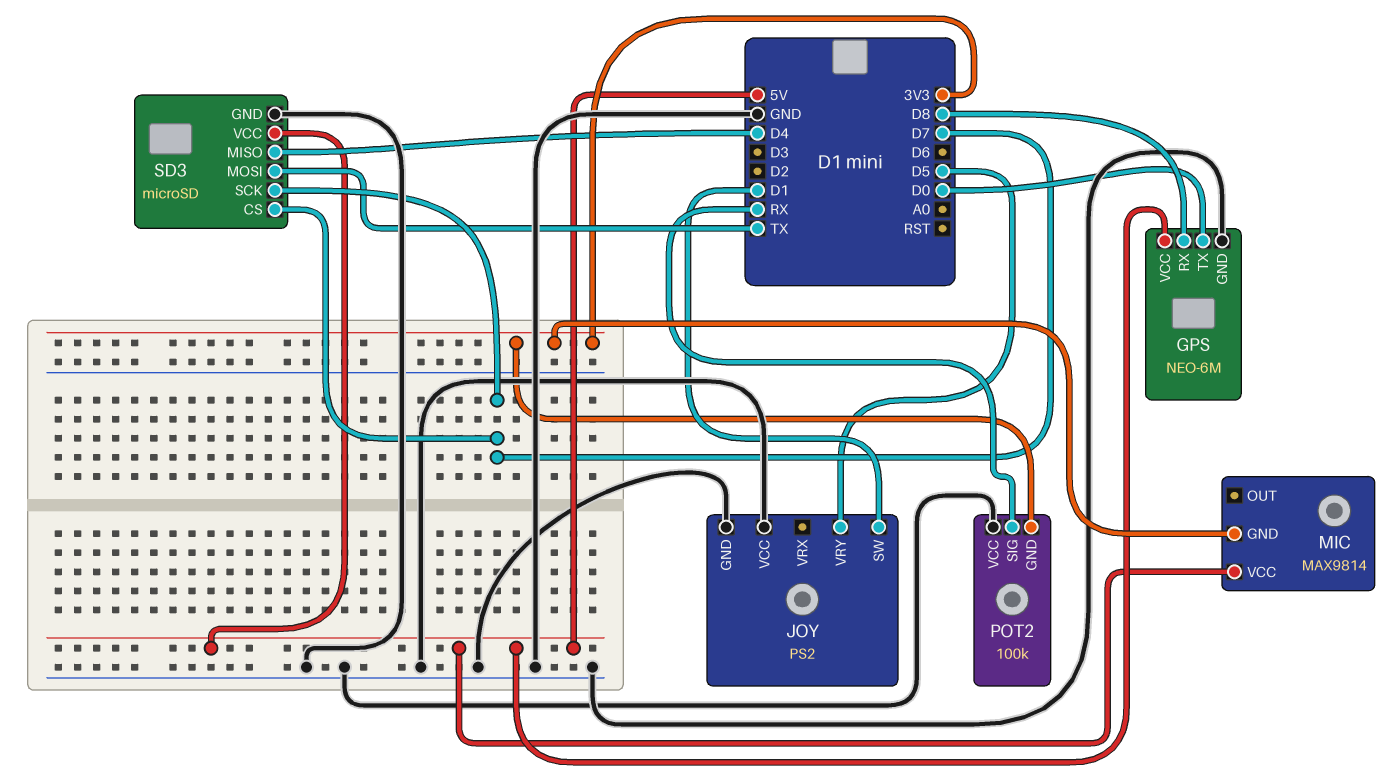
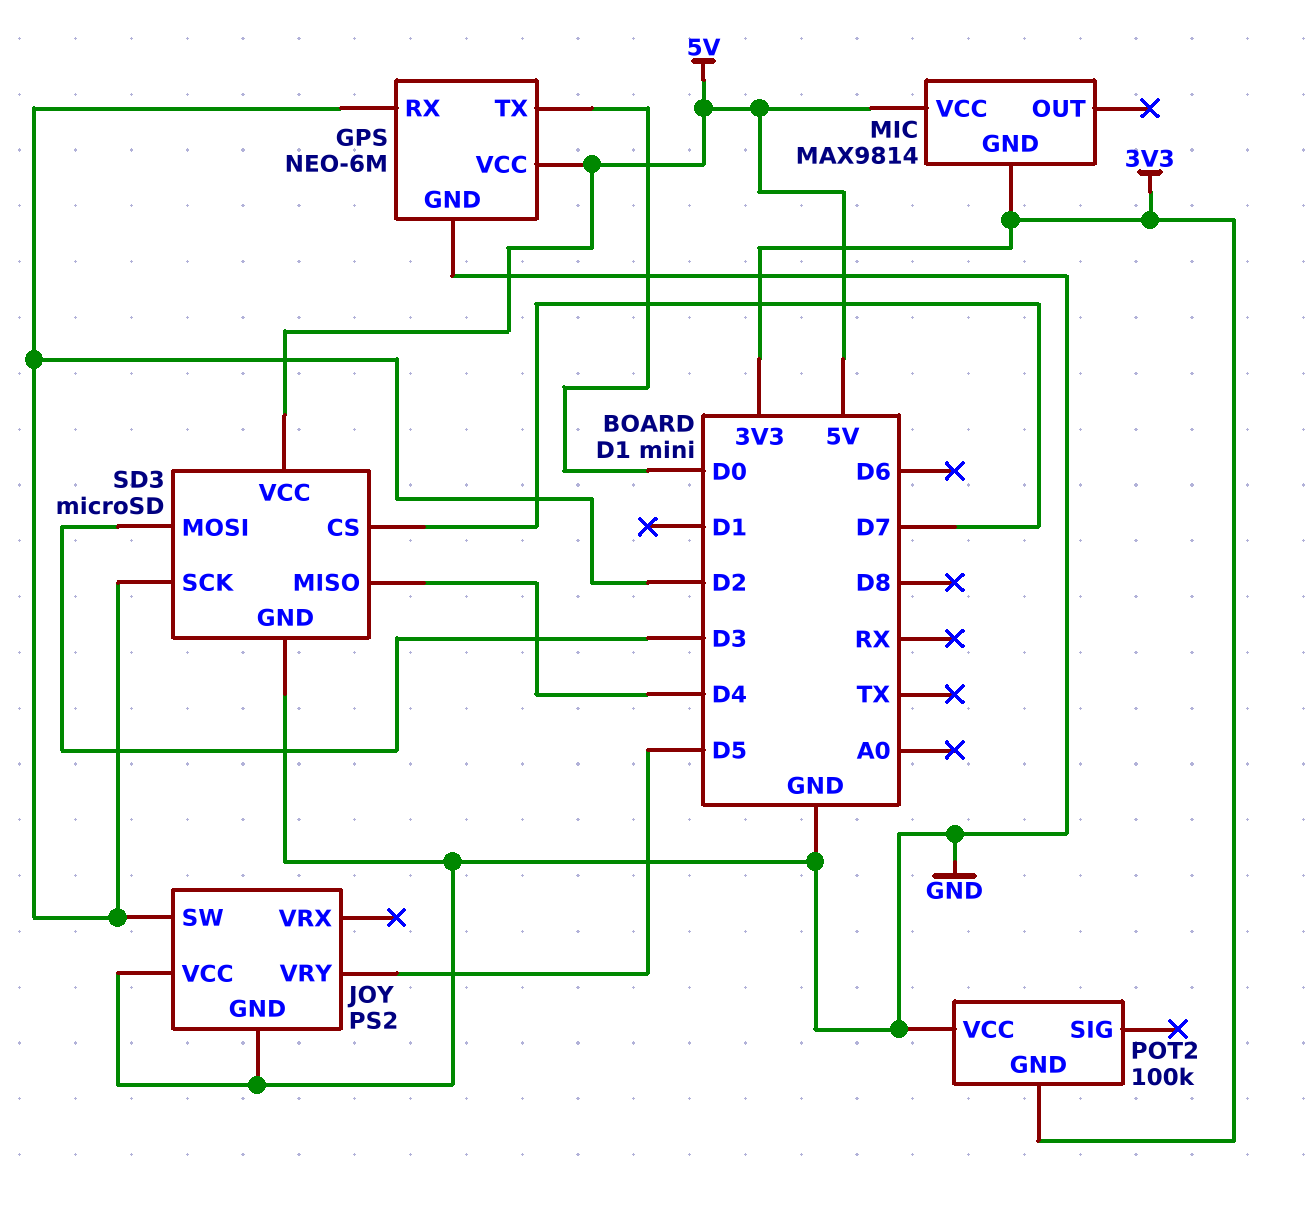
GPS pin RX: D8 -> D2
JOY pin SW: D1 -> D2
POT2 pin SIG: RX -> none
SD3 pin MOSI: TX -> D3
SD3 pin SCK: D7 -> D2

